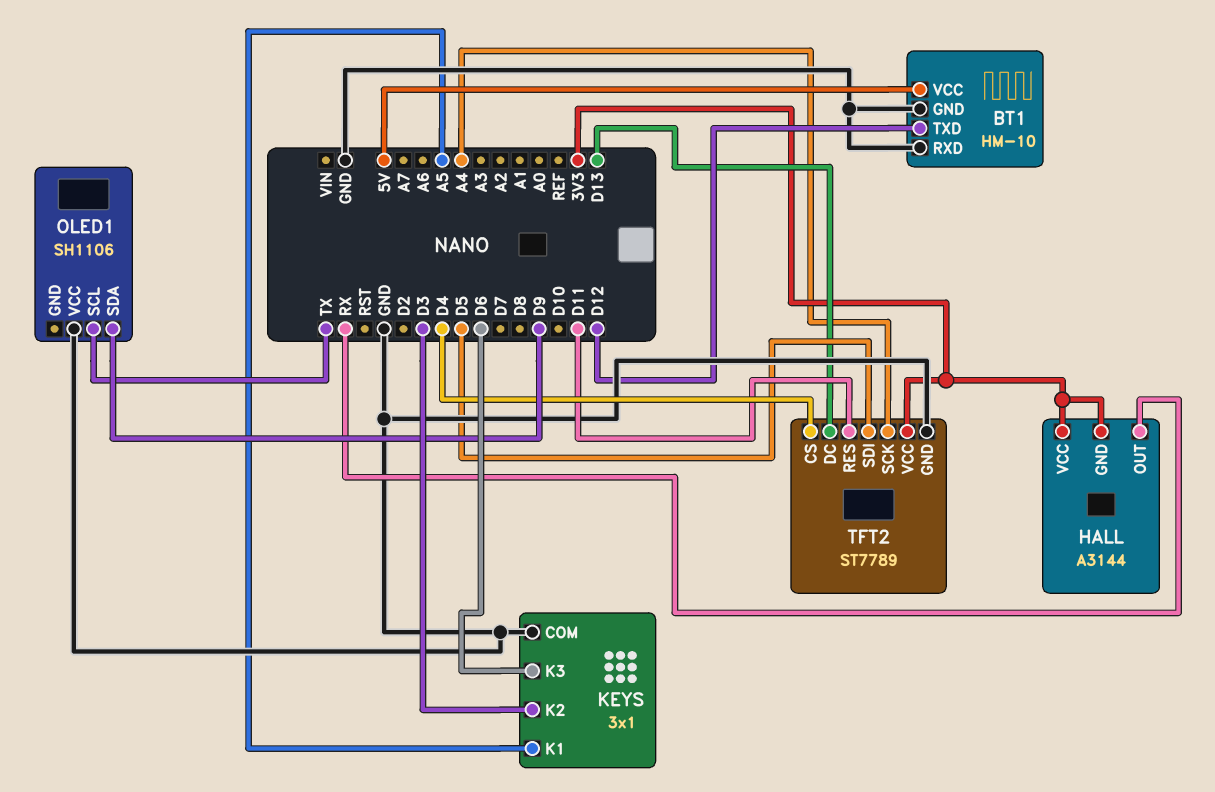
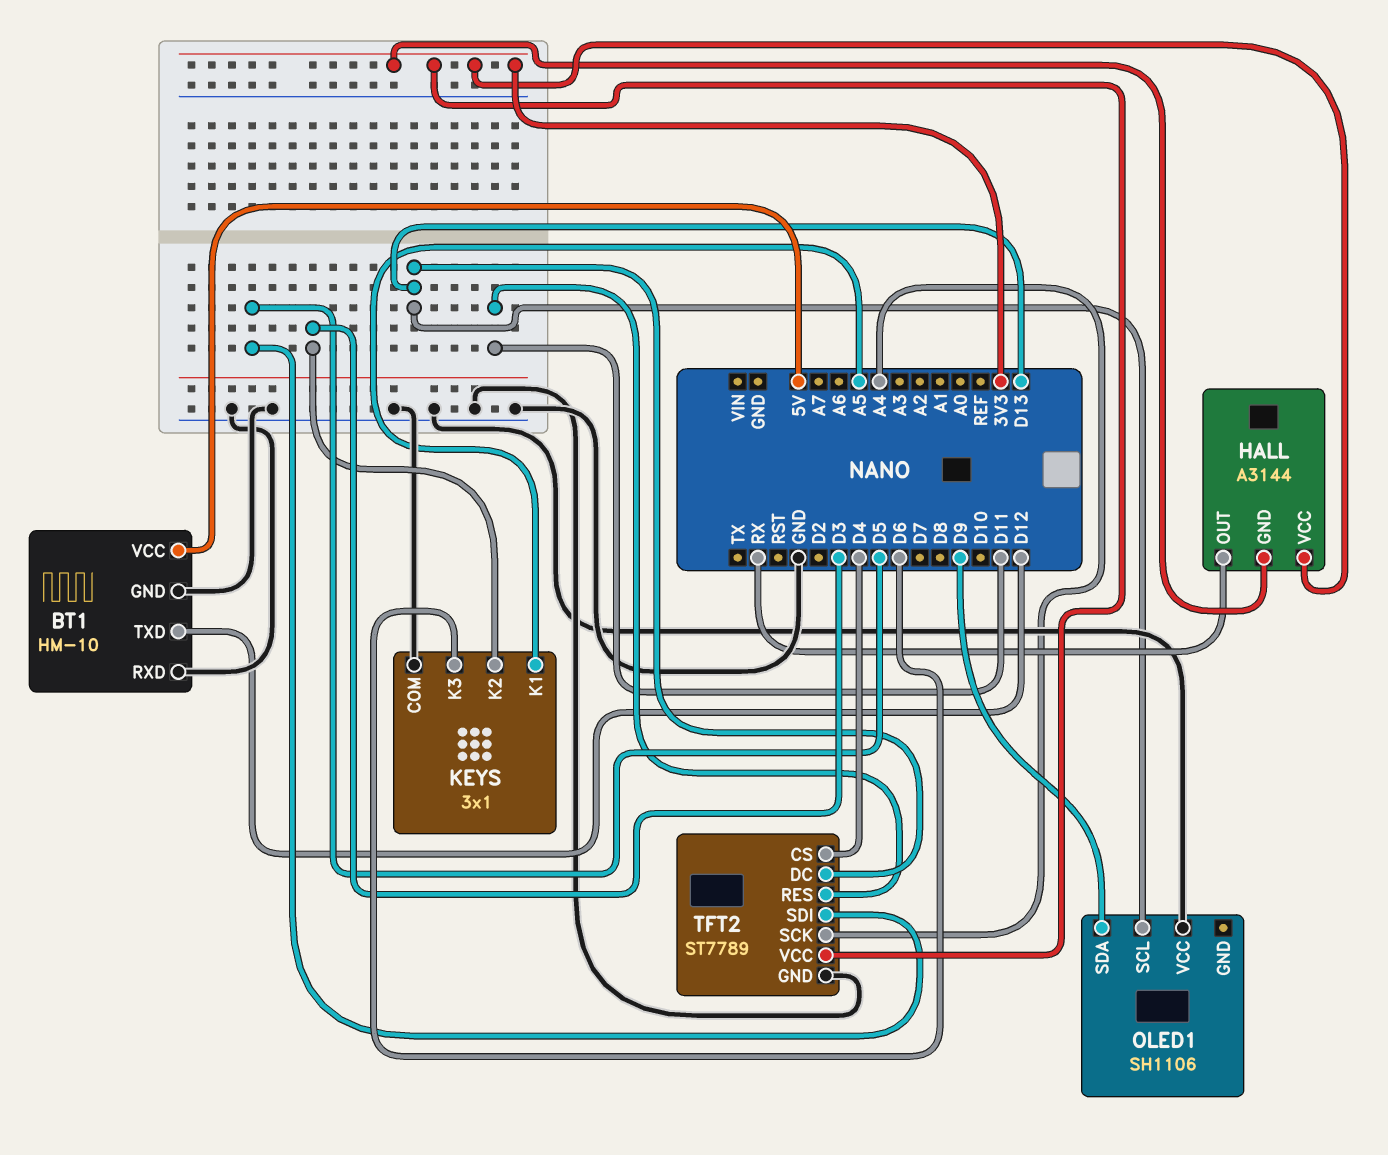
OLED1 pin SCL: TX -> D13

